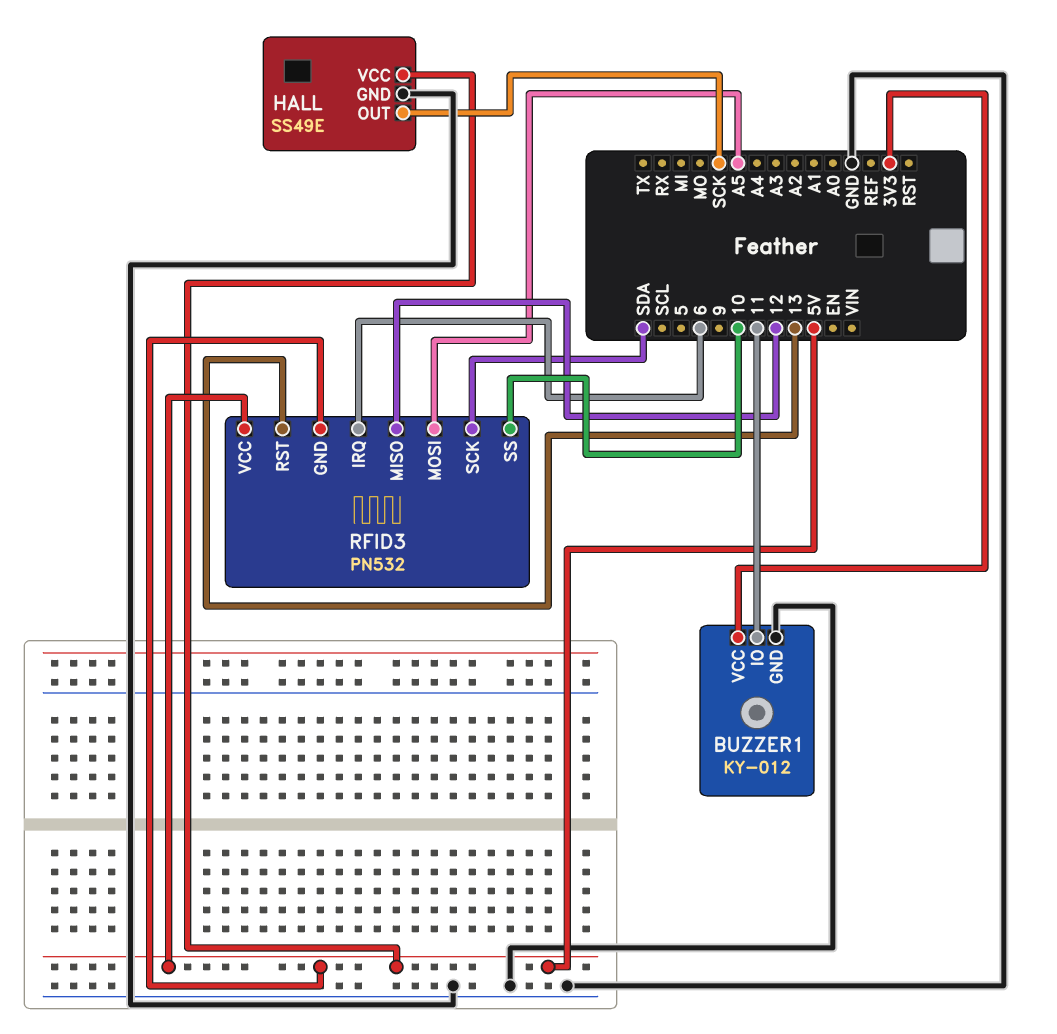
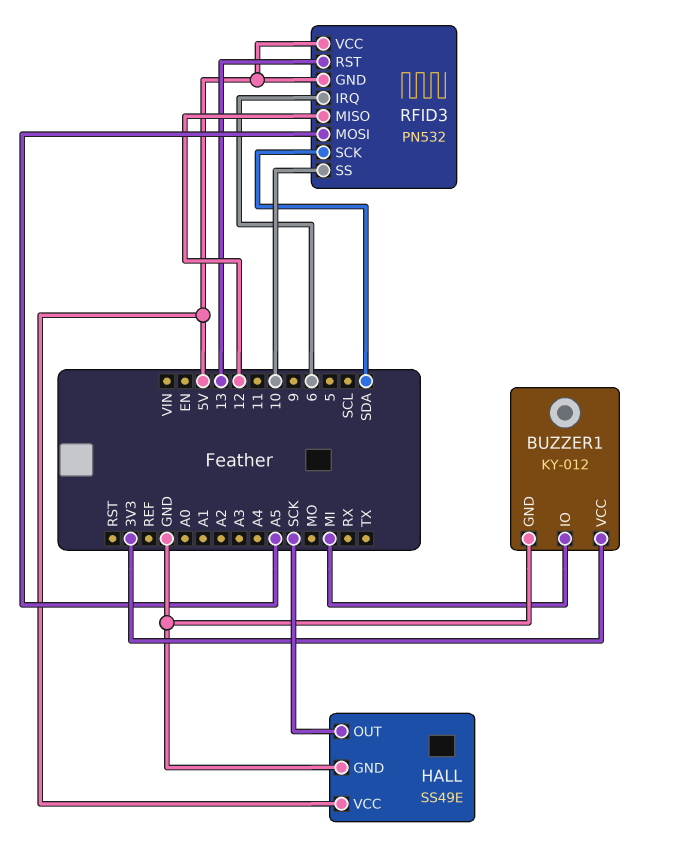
BUZZER1 pin IO: 11 -> MI

